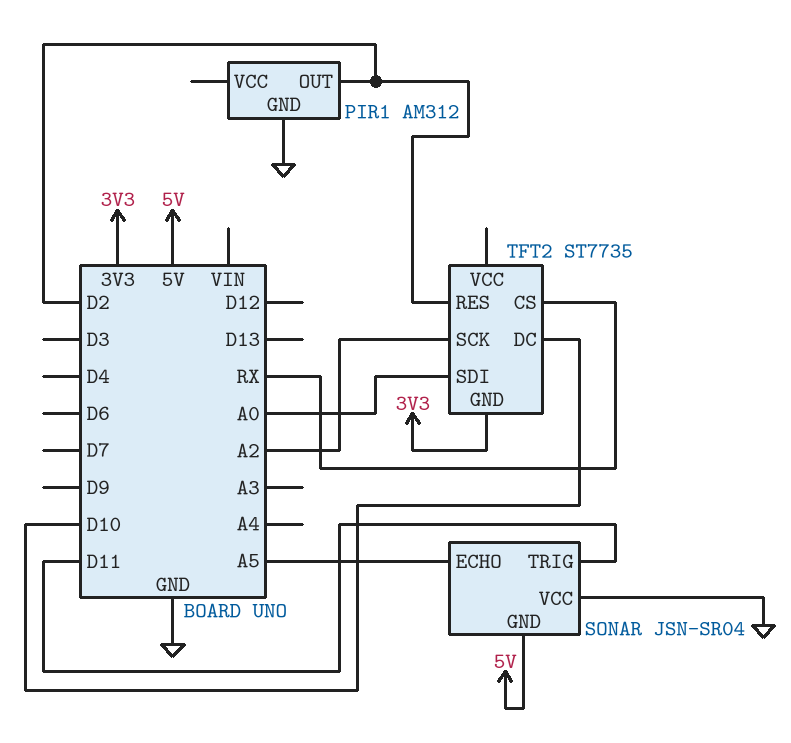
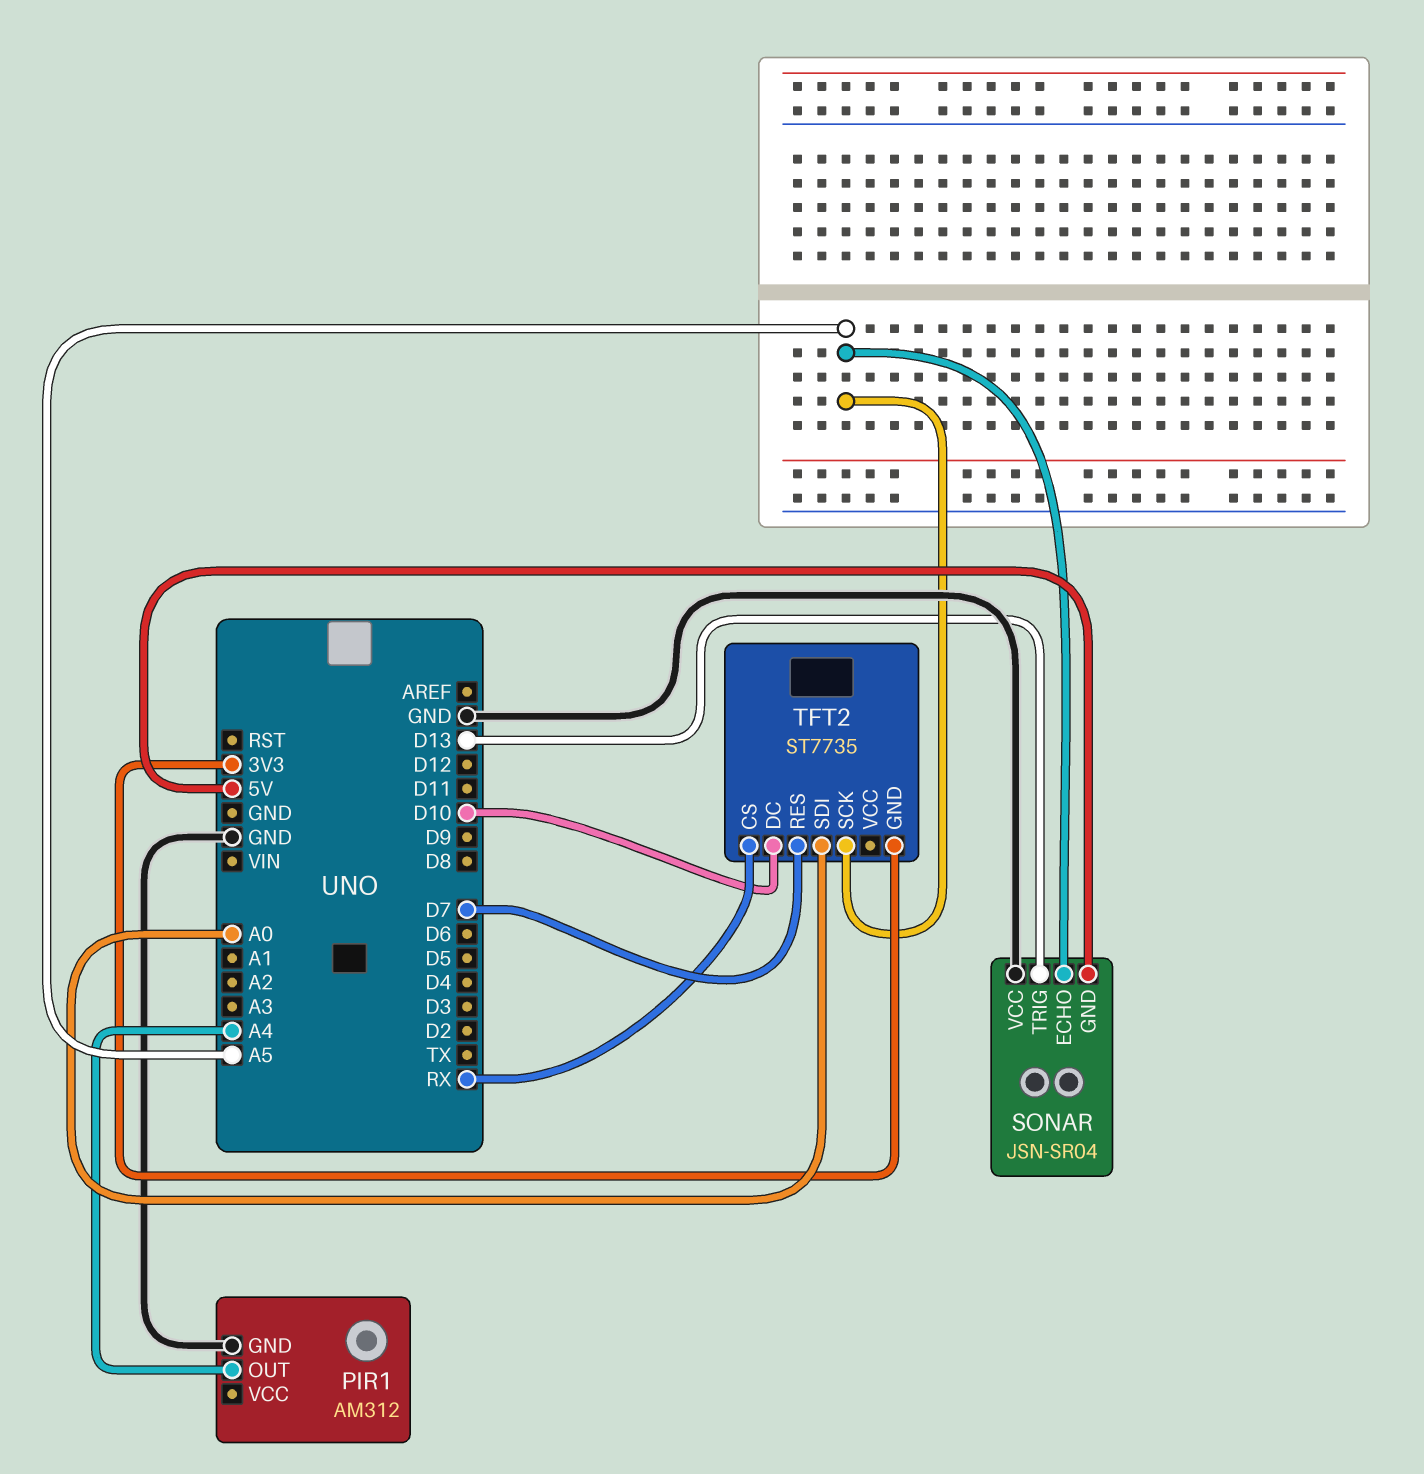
PIR1 pin OUT: D2 -> A4
SONAR pin TRIG: D11 -> D13
TFT2 pin RES: D2 -> D7
TFT2 pin SCK: A2 -> A5

